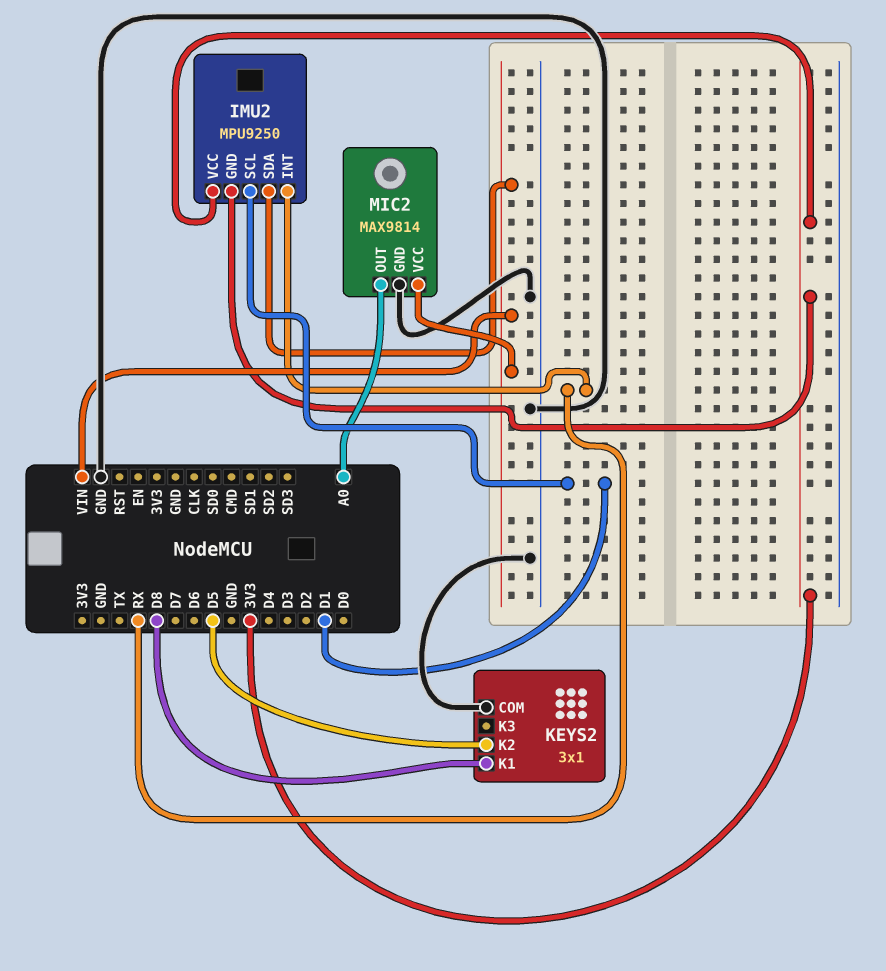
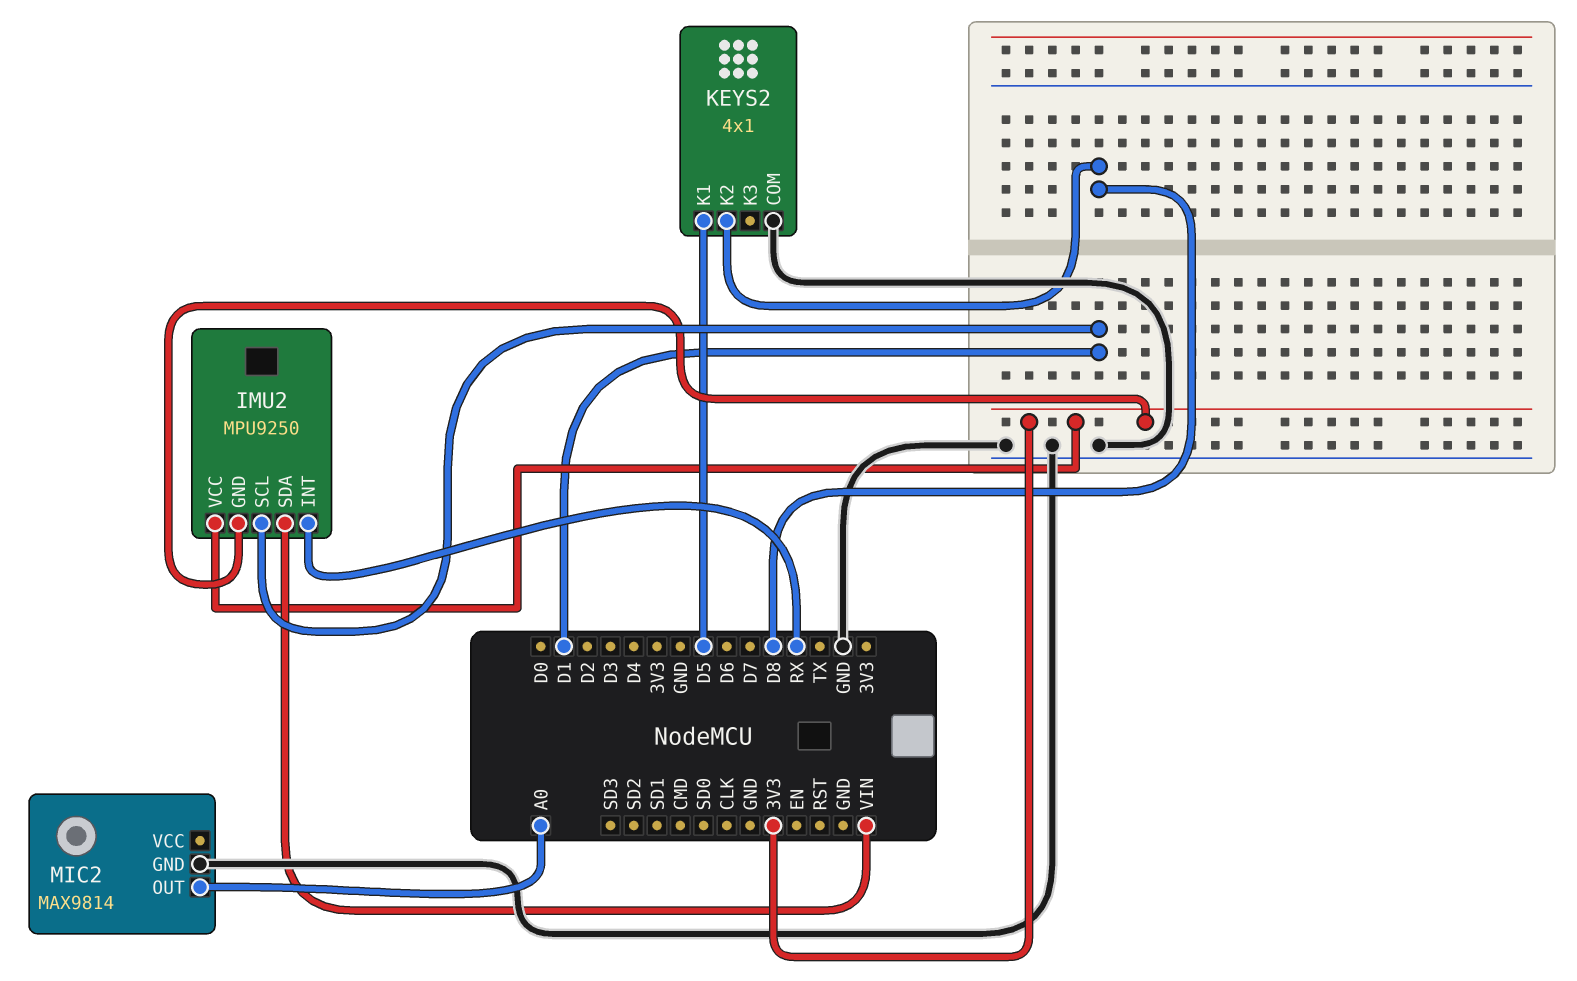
KEYS2: 3x1 -> 4x1
KEYS2 pin K1: D8 -> D5
KEYS2 pin K2: D5 -> D8
MIC2 pin VCC: VIN -> none

